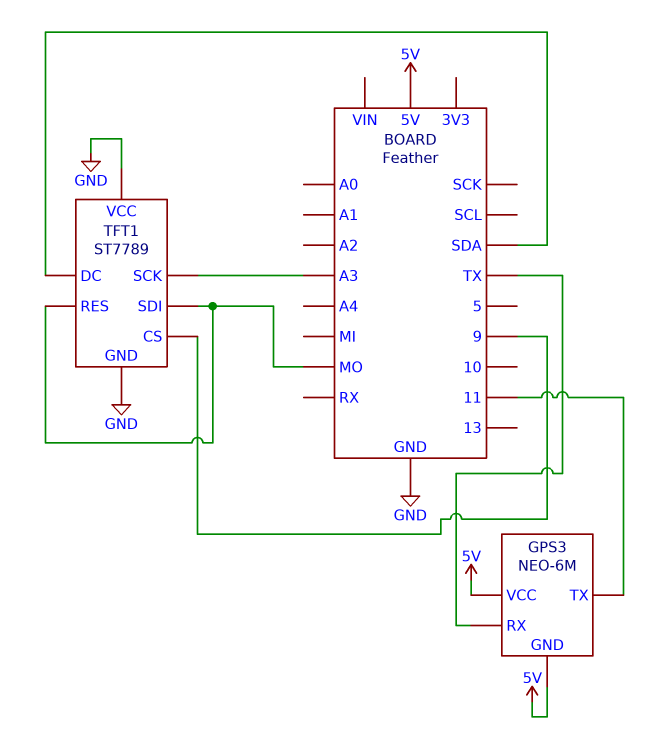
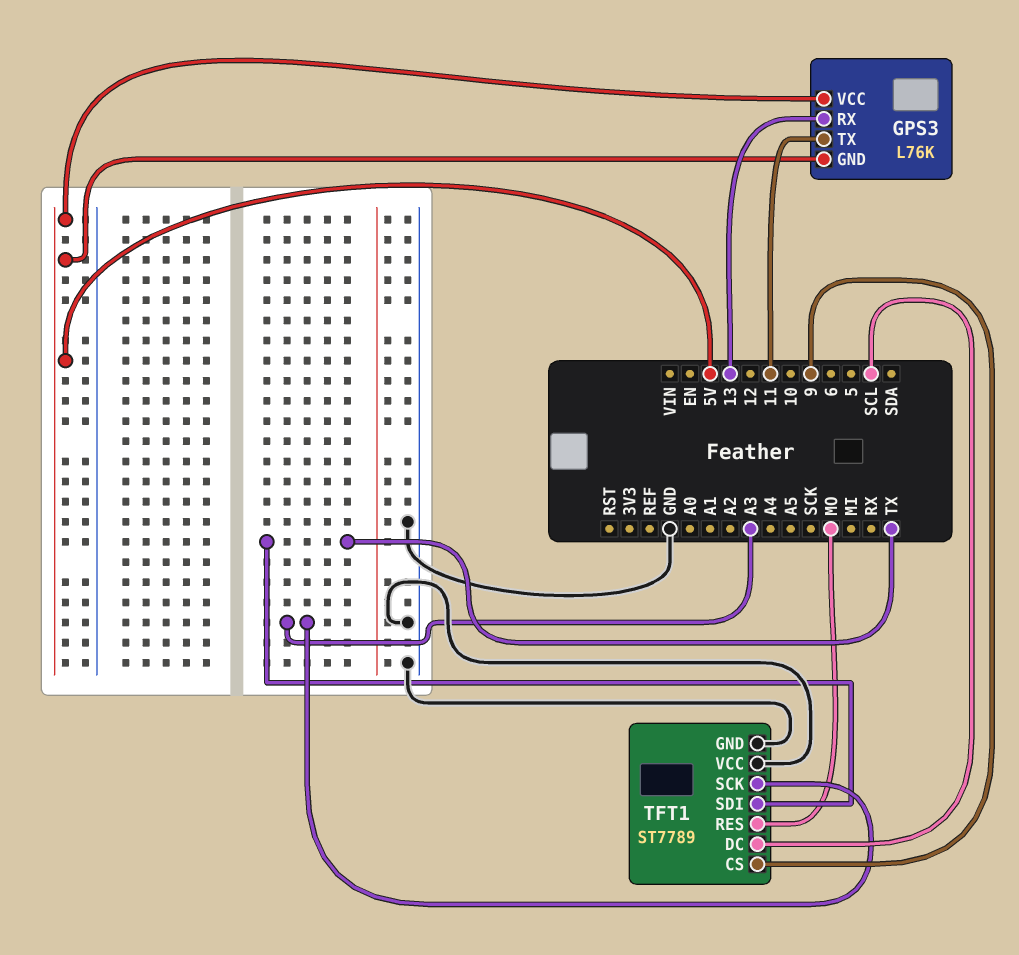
GPS3: NEO-6M -> L76K
GPS3 pin RX: TX -> 13
TFT1 pin DC: SDA -> SCL
TFT1 pin SDI: MO -> TX

